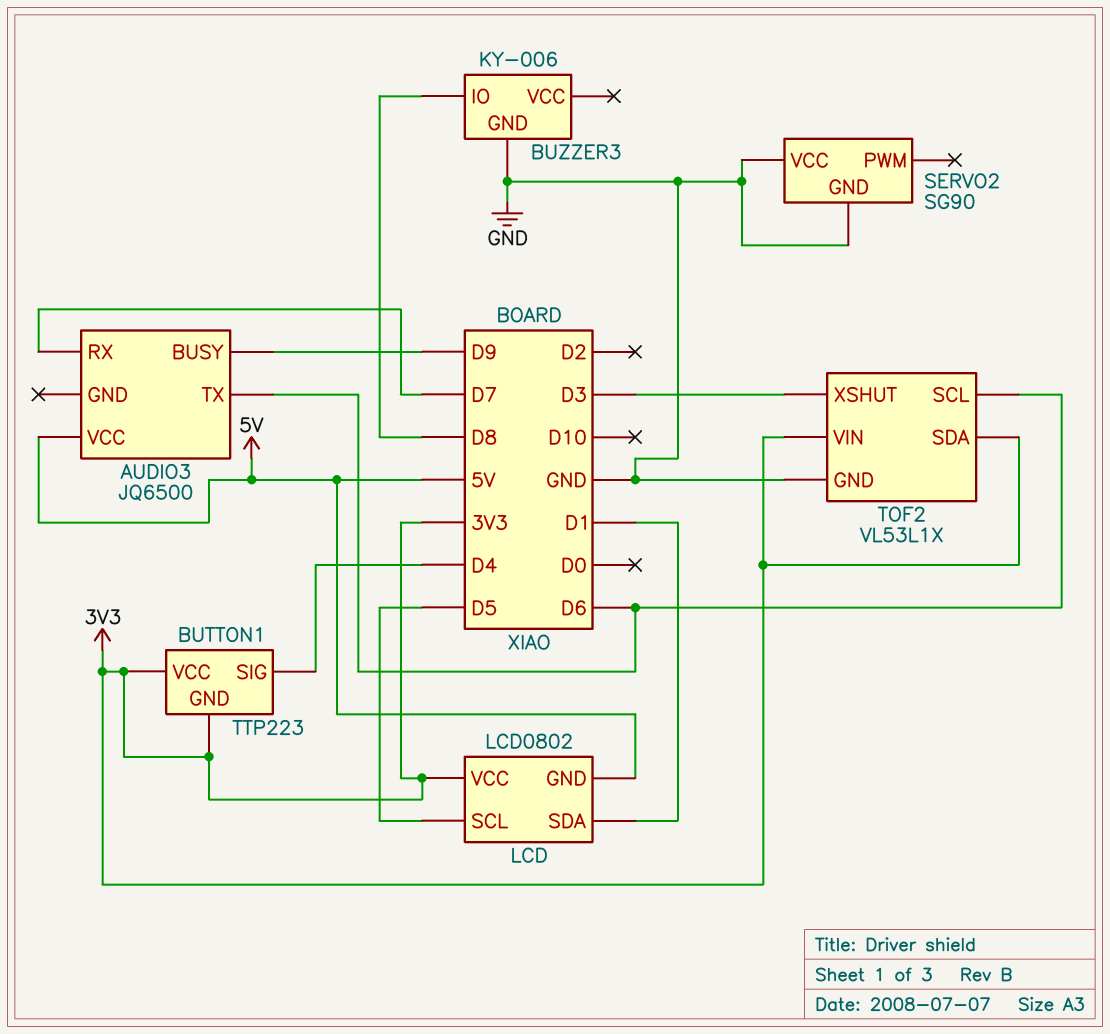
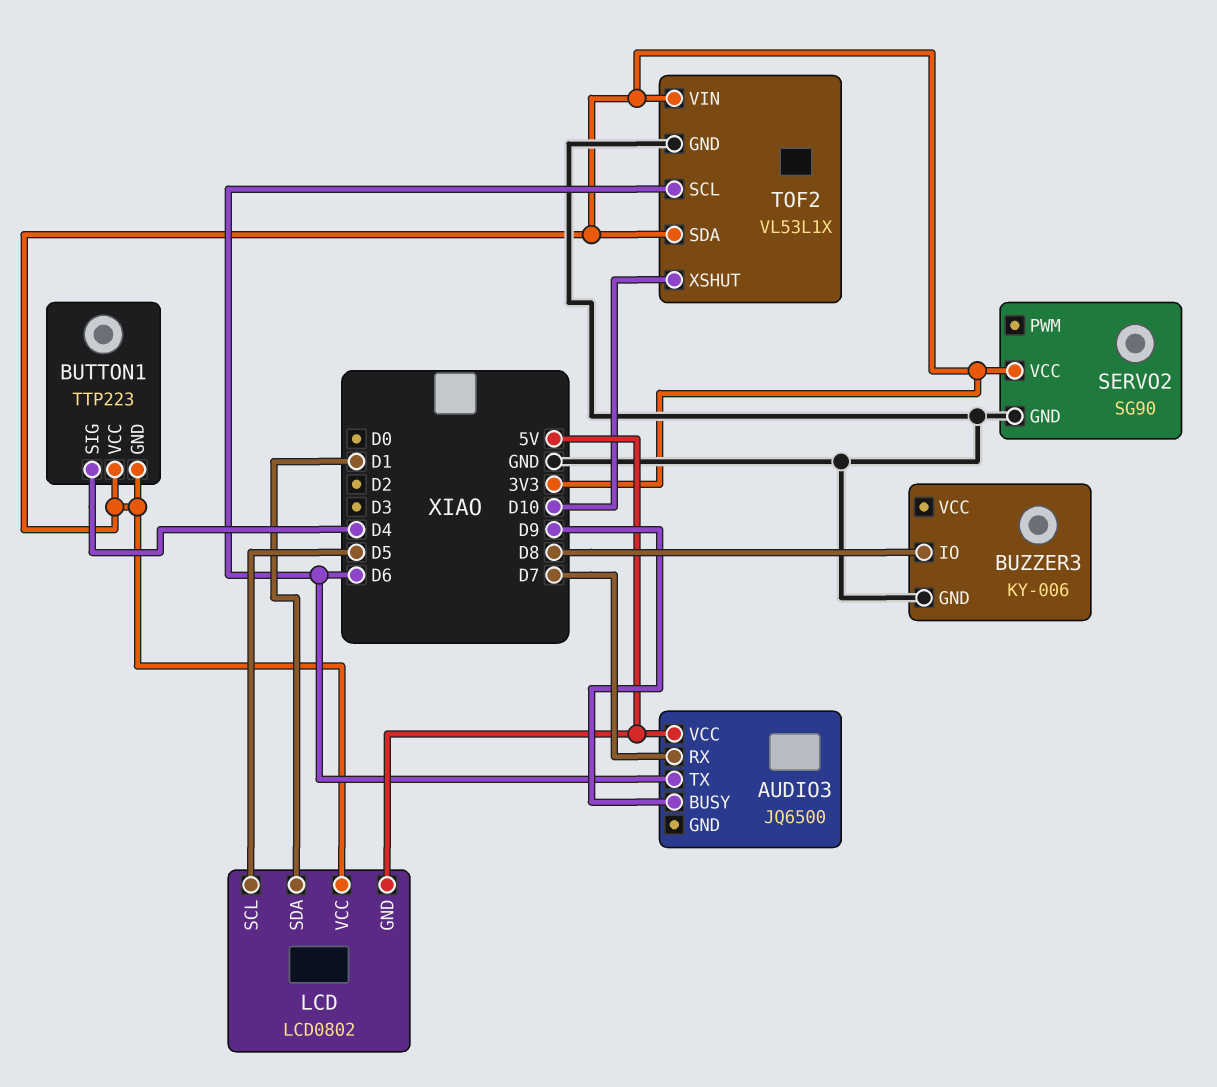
SERVO2 pin VCC: GND -> 3V3
TOF2 pin XSHUT: D3 -> D10

